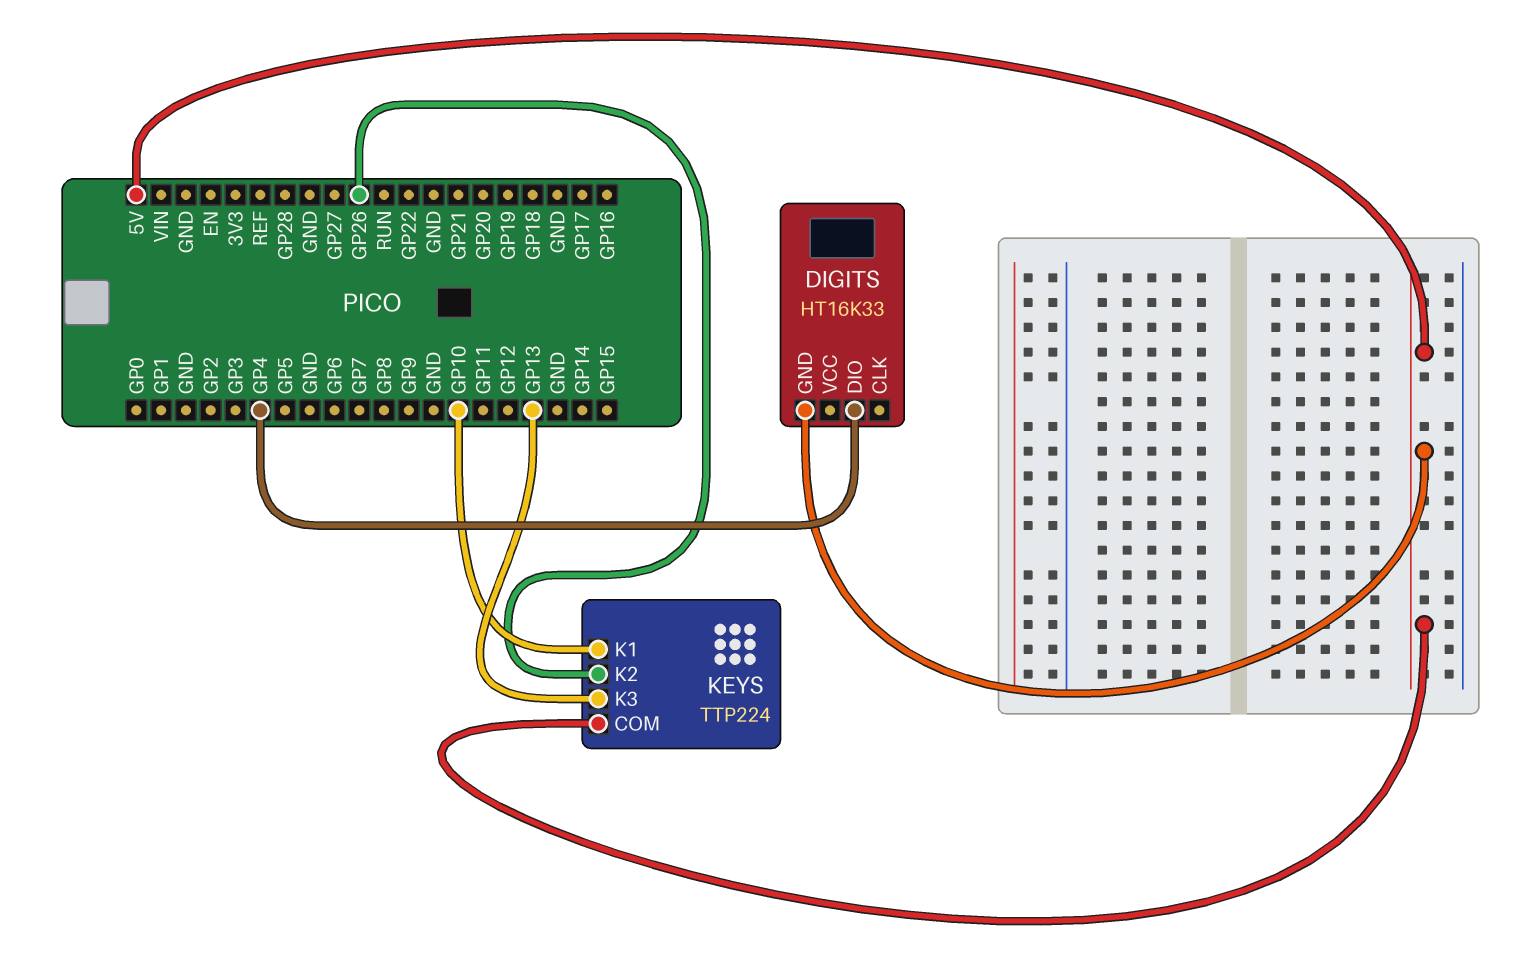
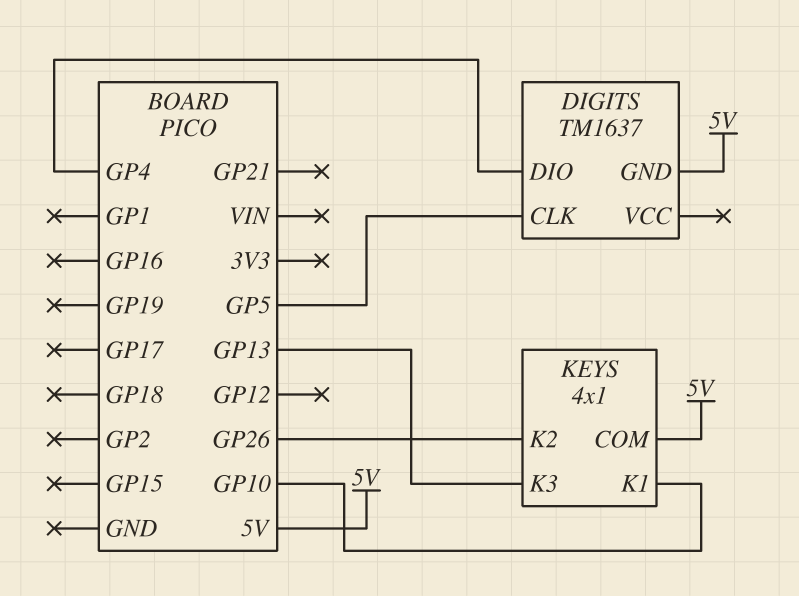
DIGITS: HT16K33 -> TM1637
DIGITS pin CLK: none -> GP5
KEYS: TTP224 -> 4x1

